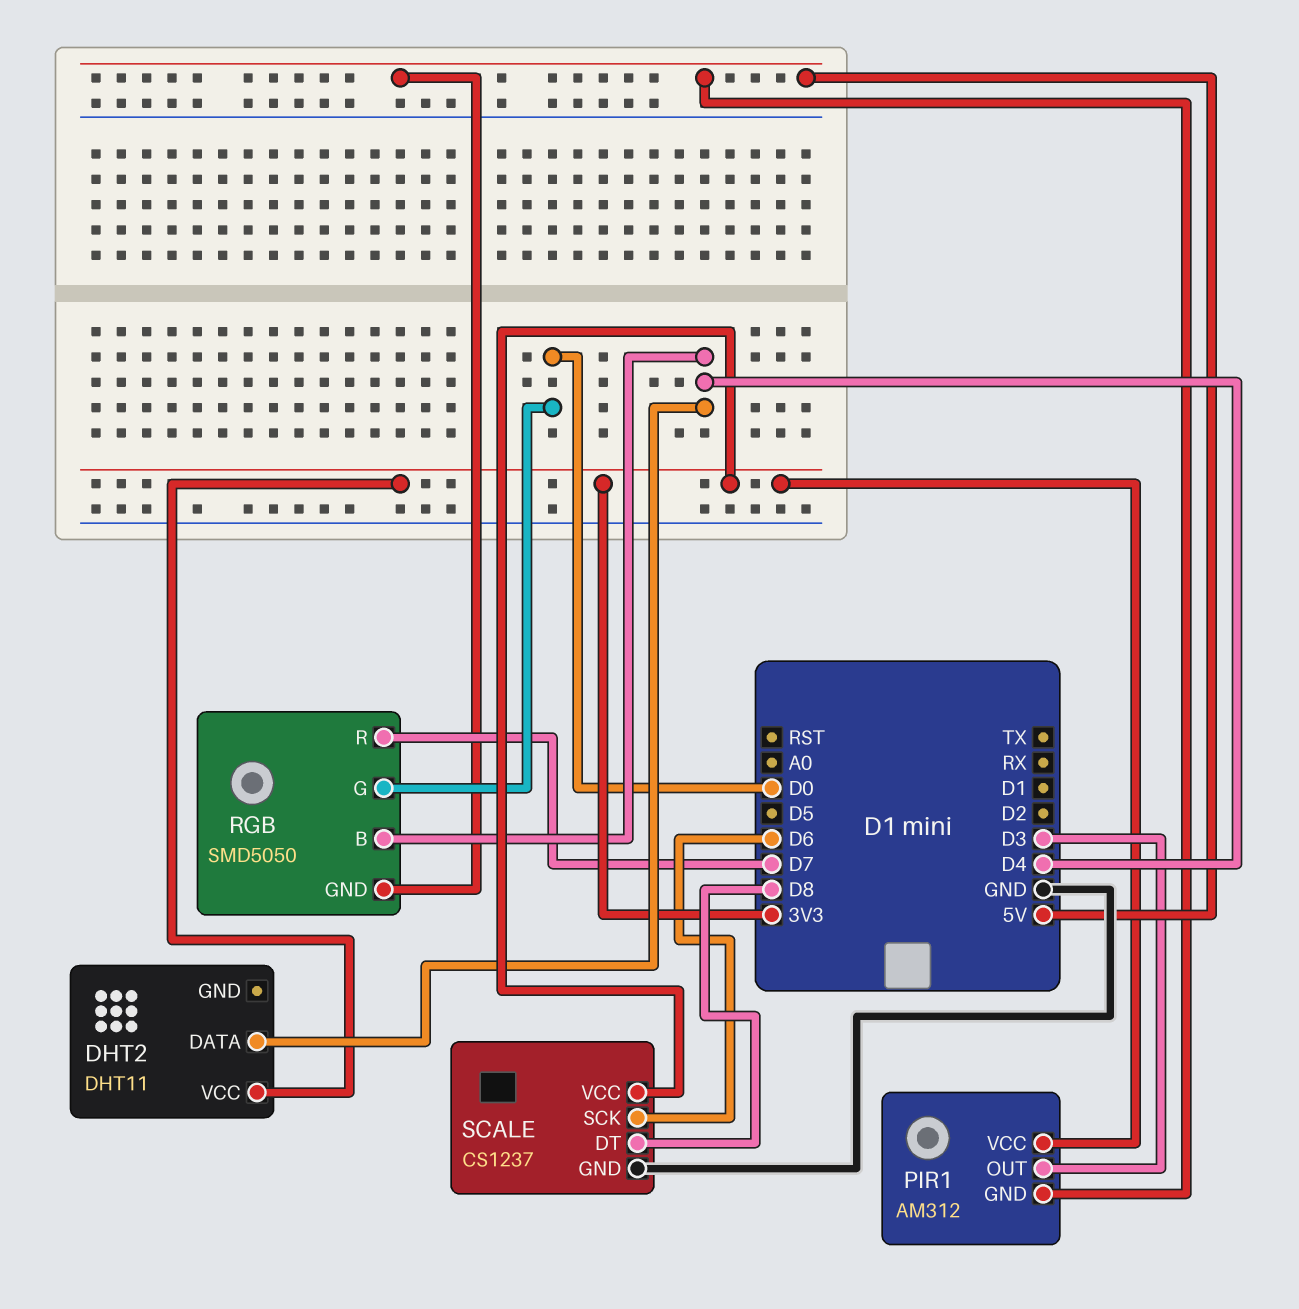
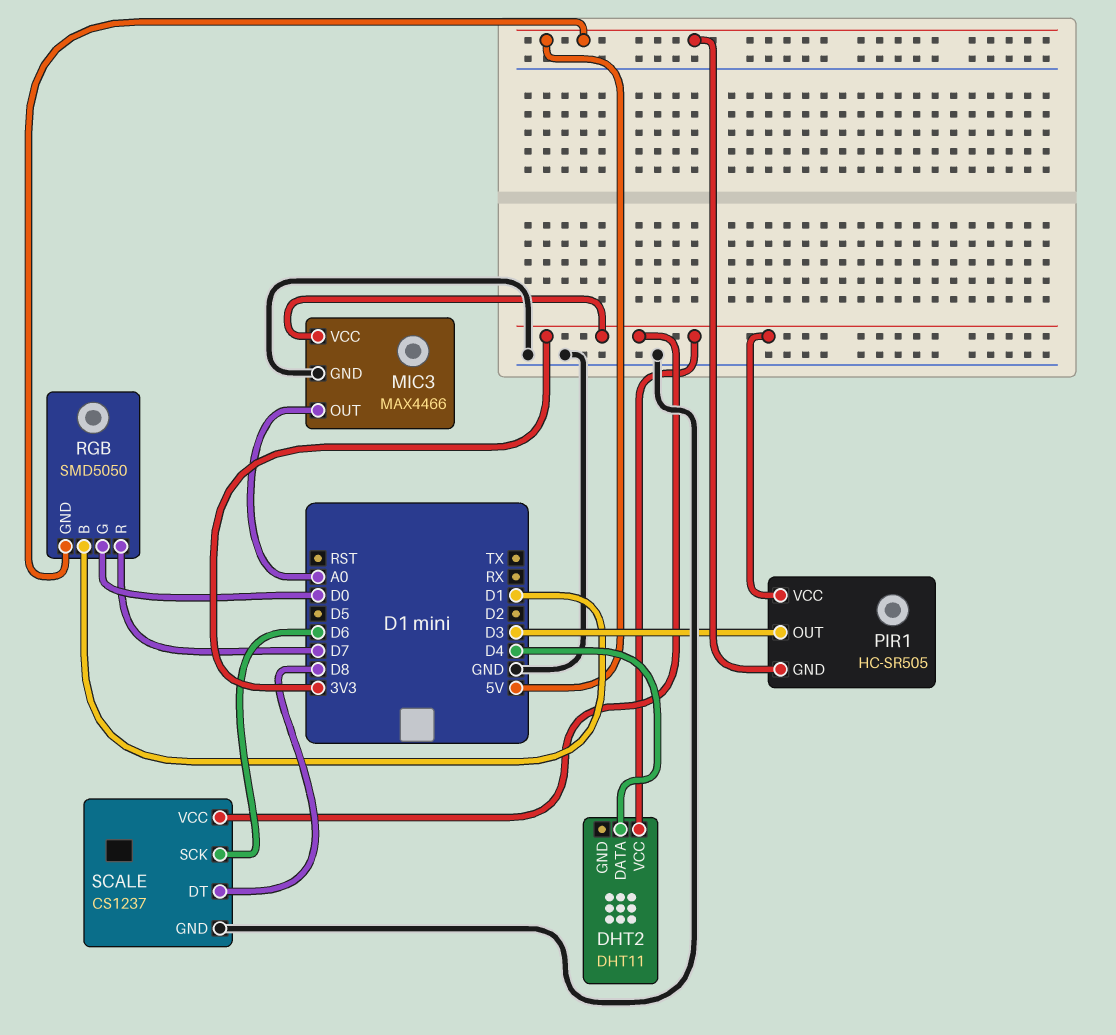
MIC3: none -> MAX4466
MIC3 pin GND: none -> GND
MIC3 pin OUT: none -> A0
MIC3 pin VCC: none -> 3V3
PIR1: AM312 -> HC-SR505
RGB pin B: D4 -> D1

